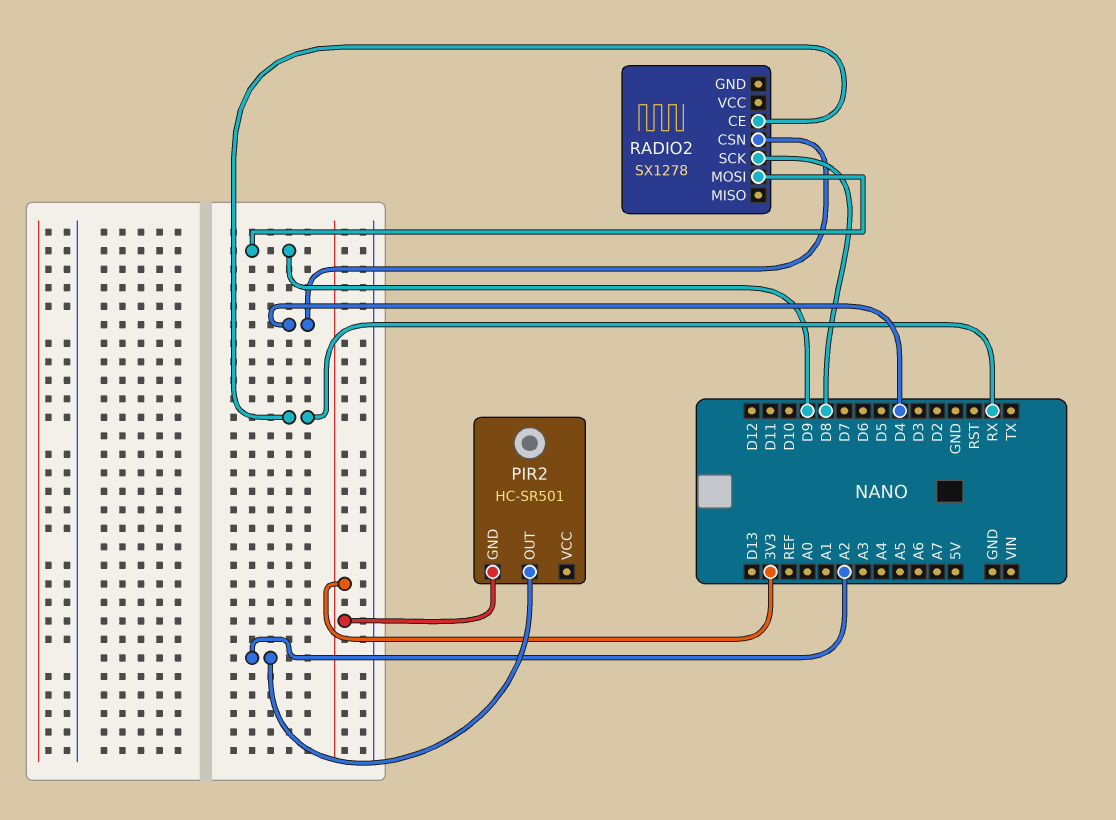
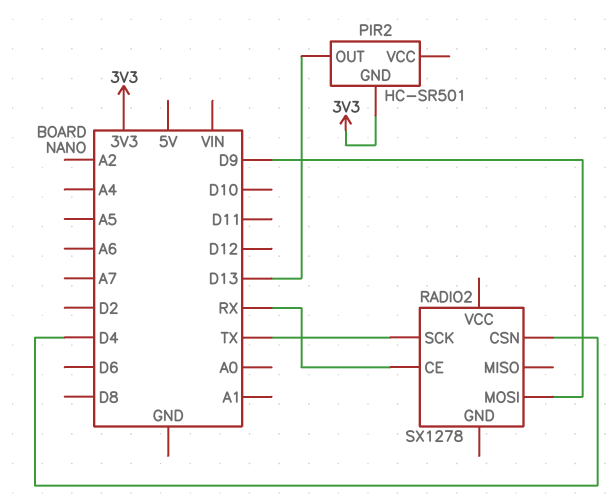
PIR2 pin OUT: A2 -> D13
RADIO2 pin SCK: D8 -> TX

